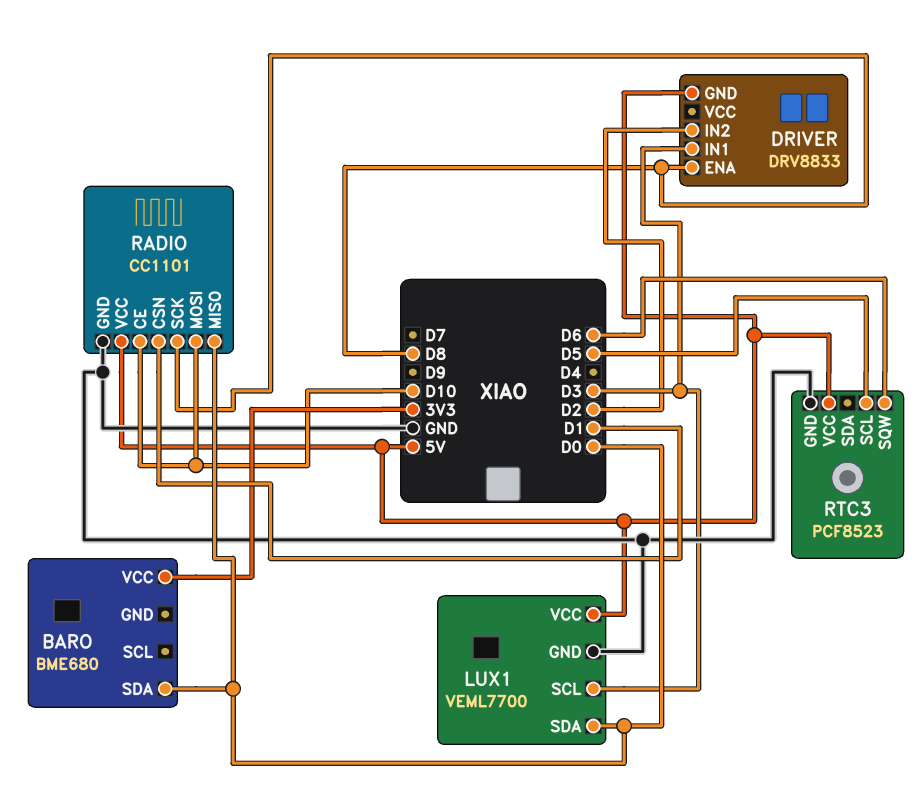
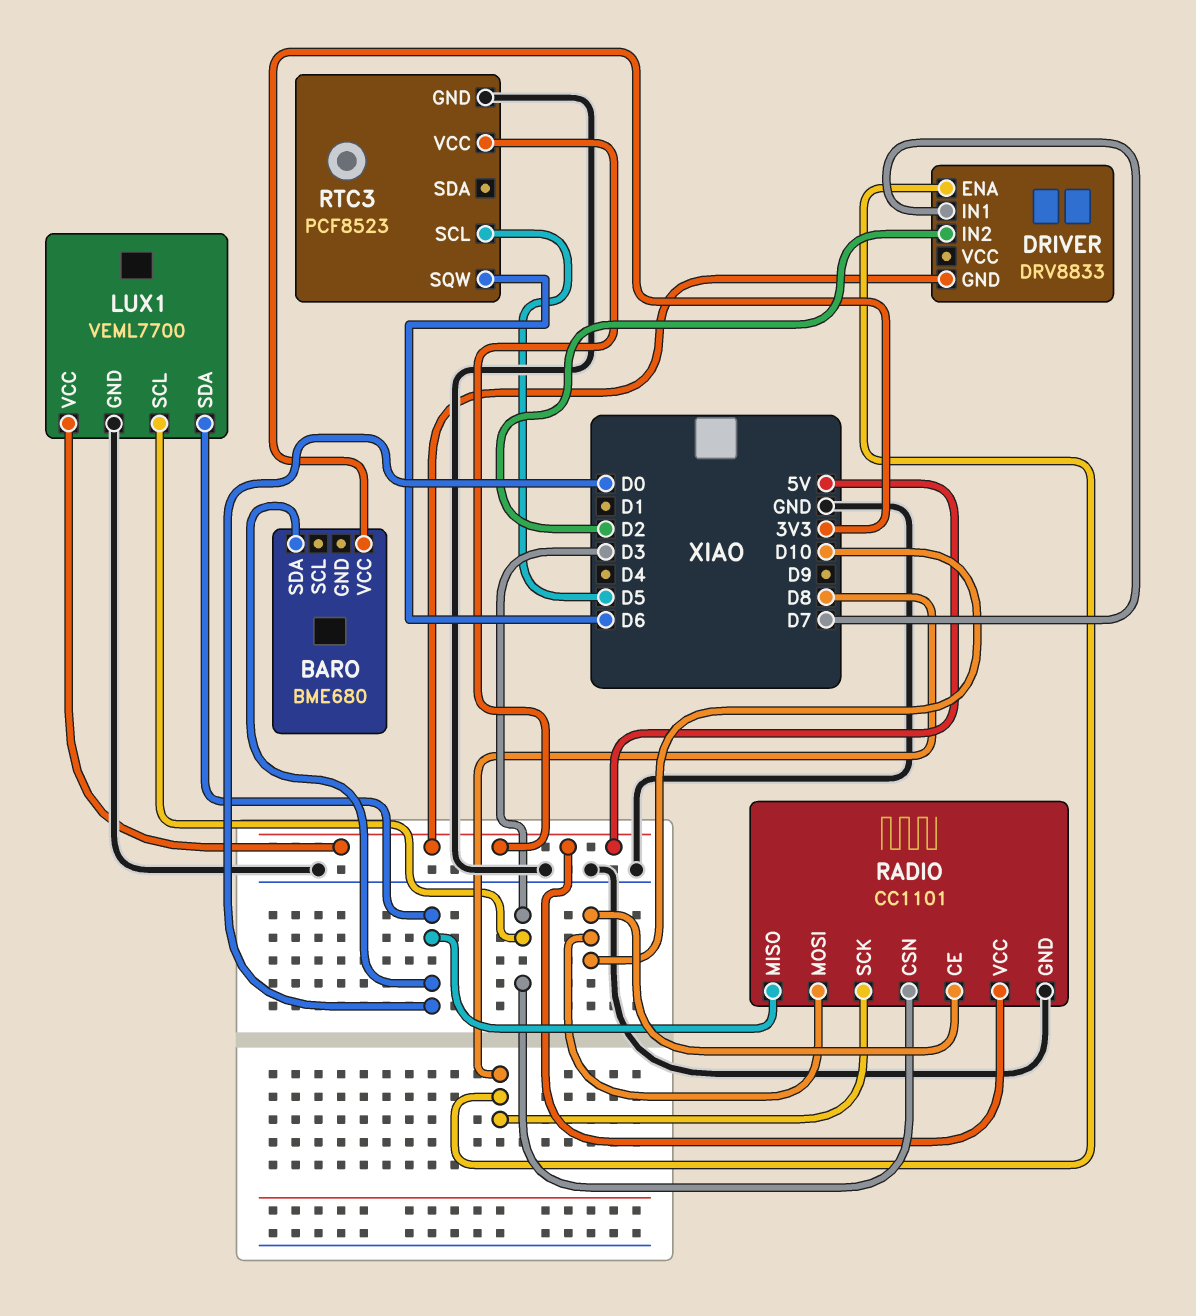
DRIVER pin IN1: D3 -> D7
RADIO pin CSN: D1 -> D3

